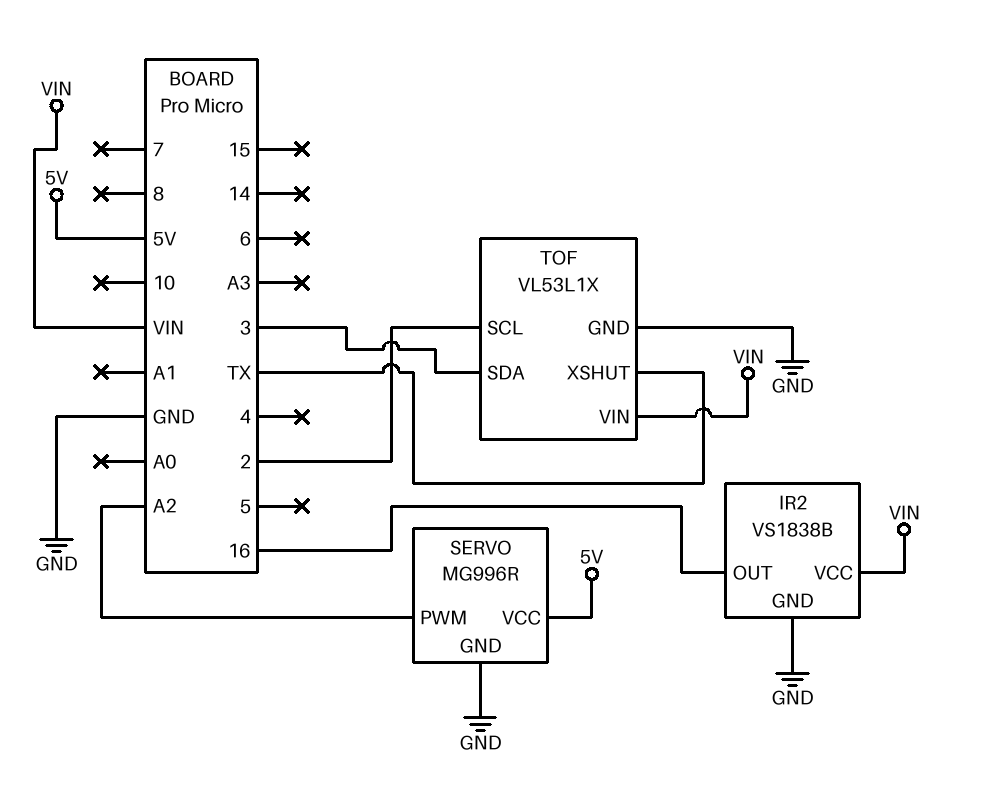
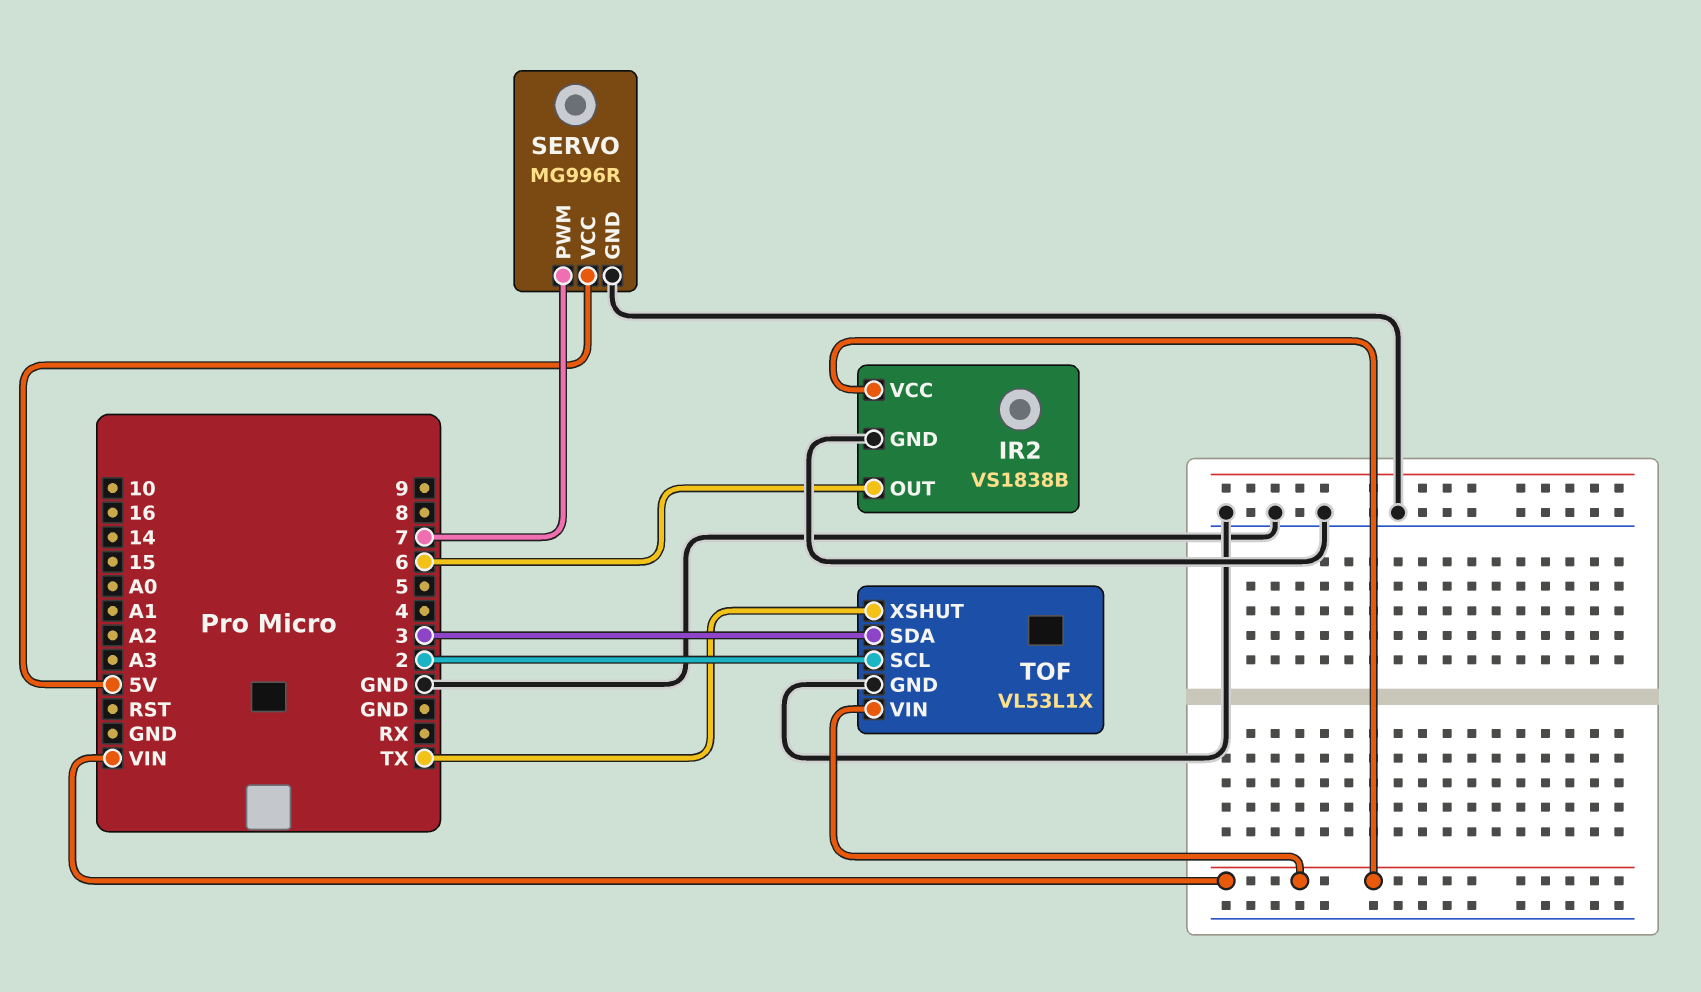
IR2 pin OUT: 16 -> 6
SERVO pin PWM: A2 -> 7

